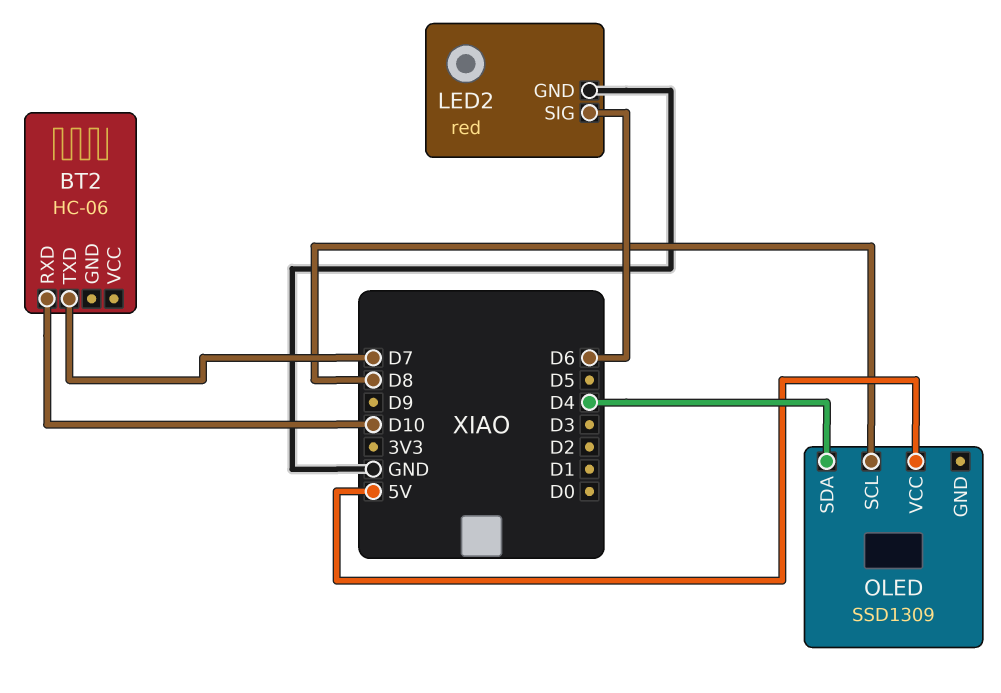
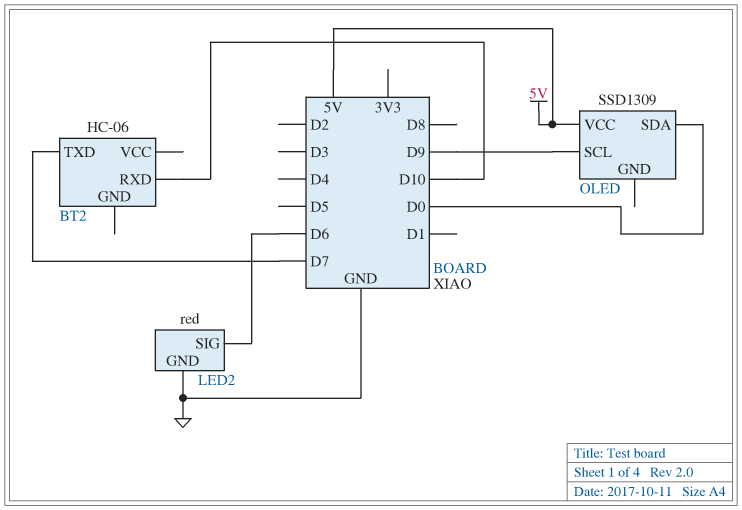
OLED pin SCL: D8 -> D9
OLED pin SDA: D4 -> D0

